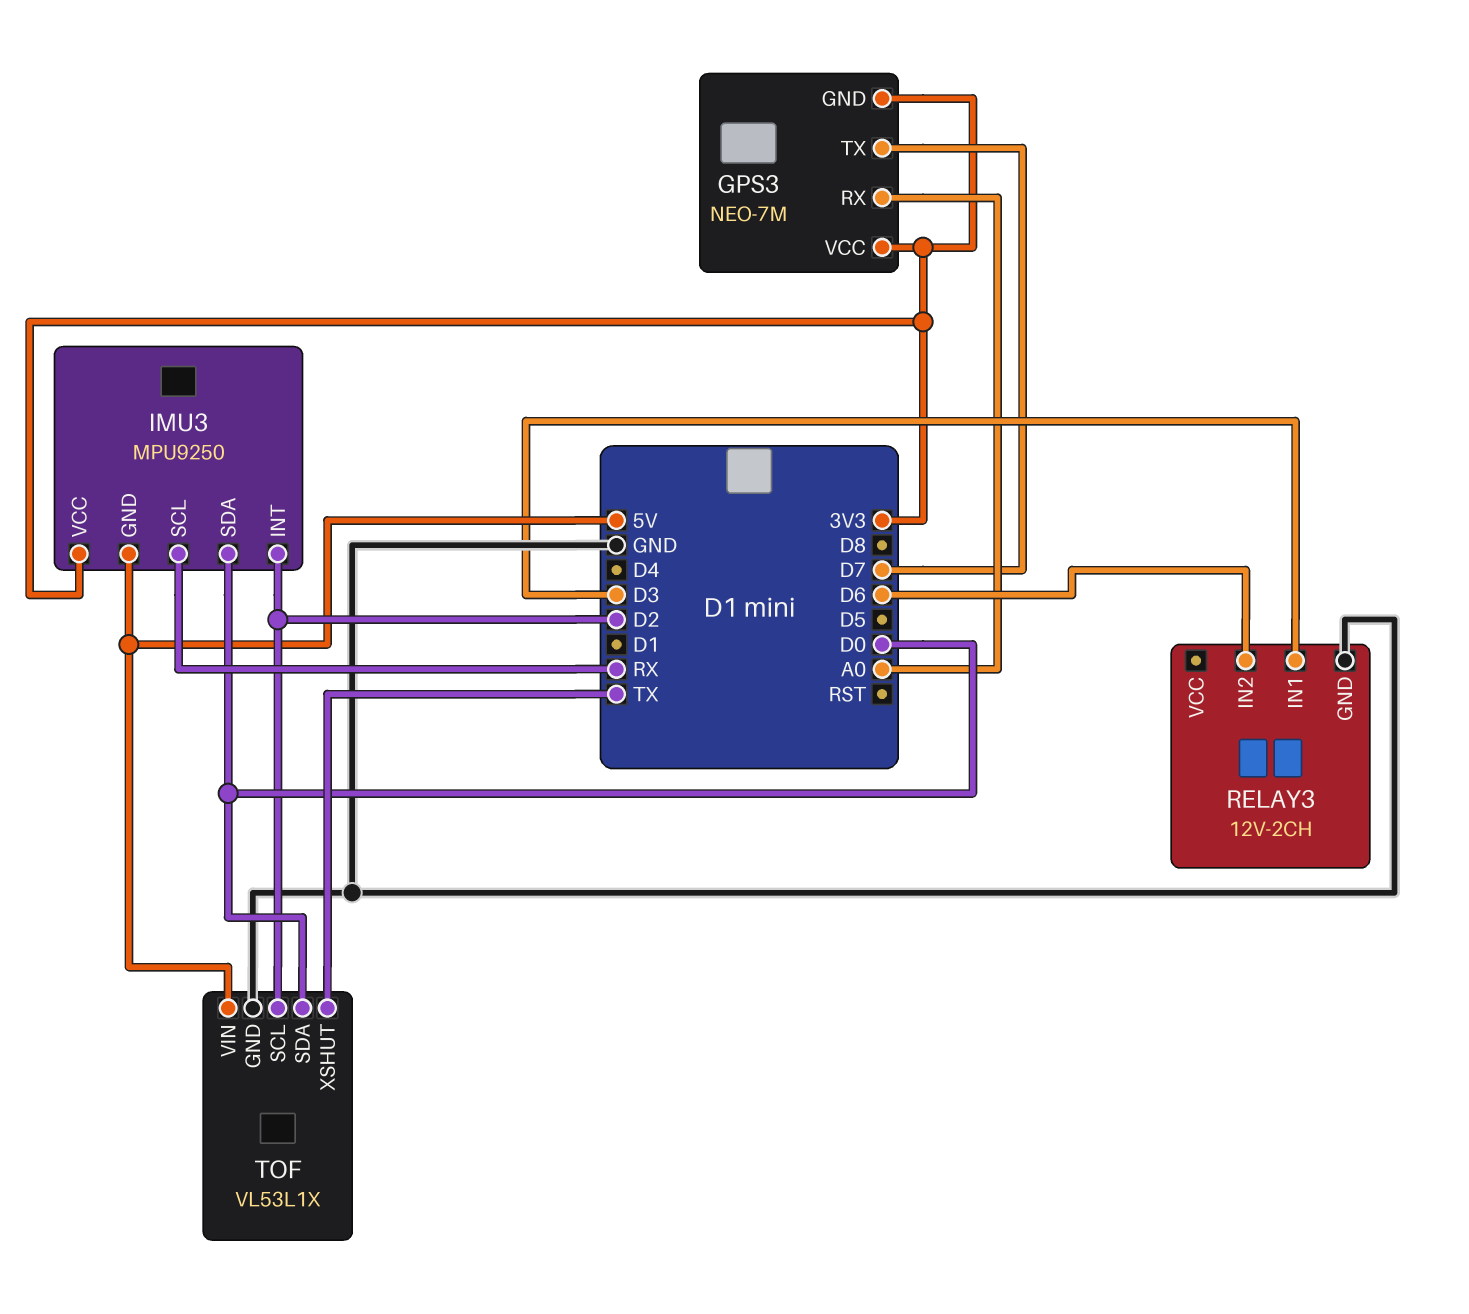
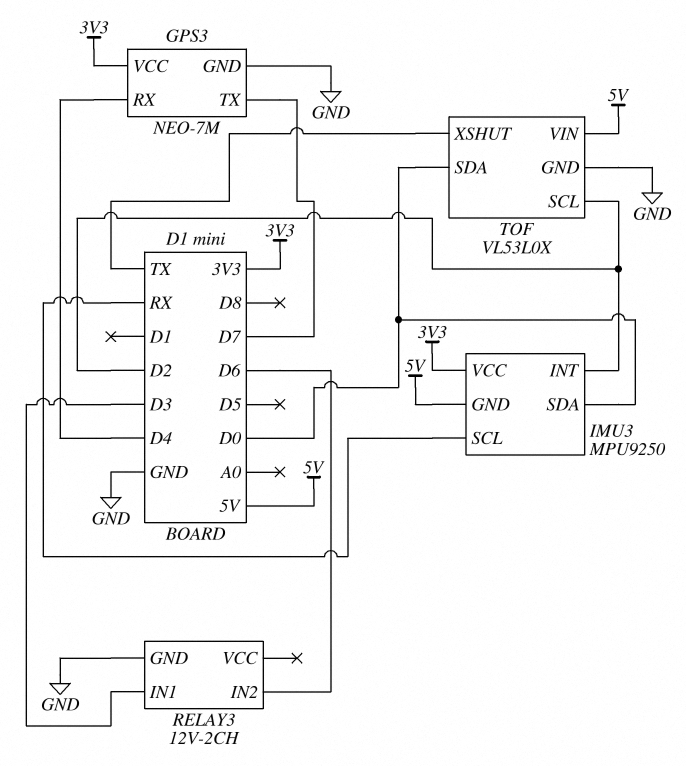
GPS3 pin GND: 3V3 -> GND
GPS3 pin RX: A0 -> D4
TOF: VL53L1X -> VL53L0X

